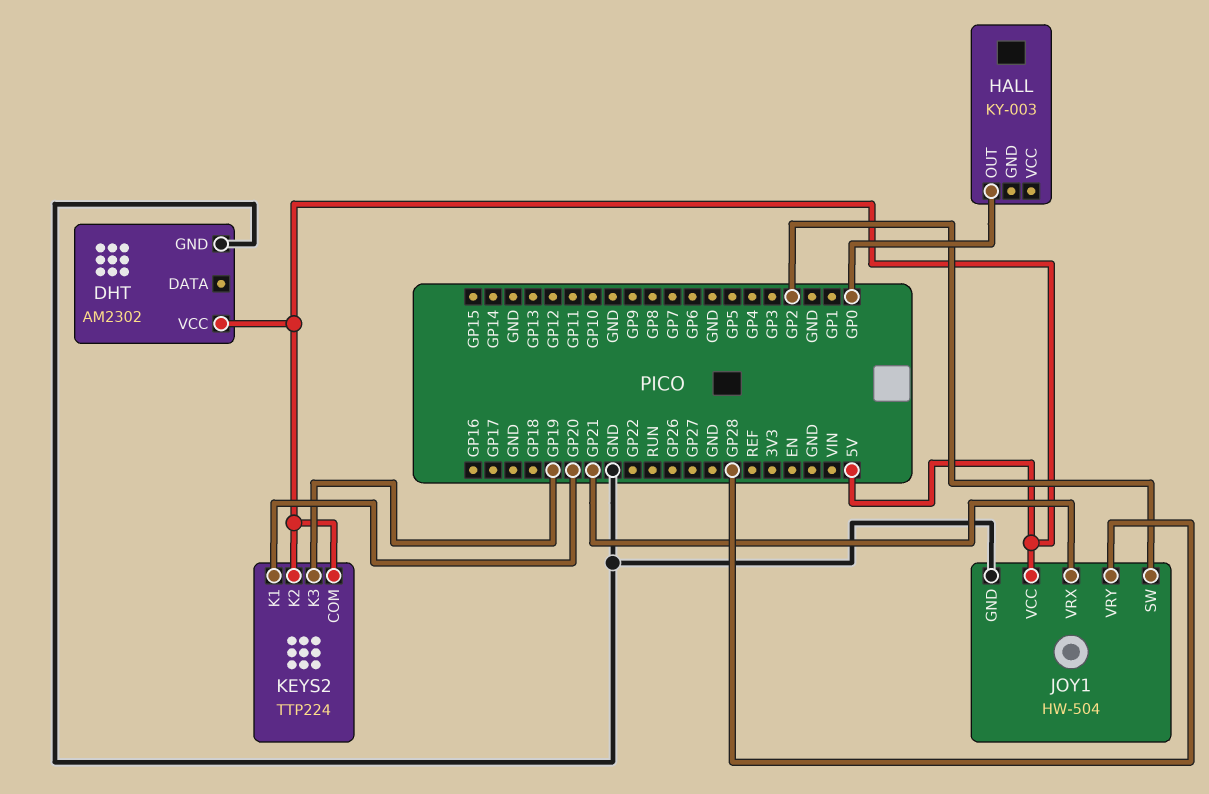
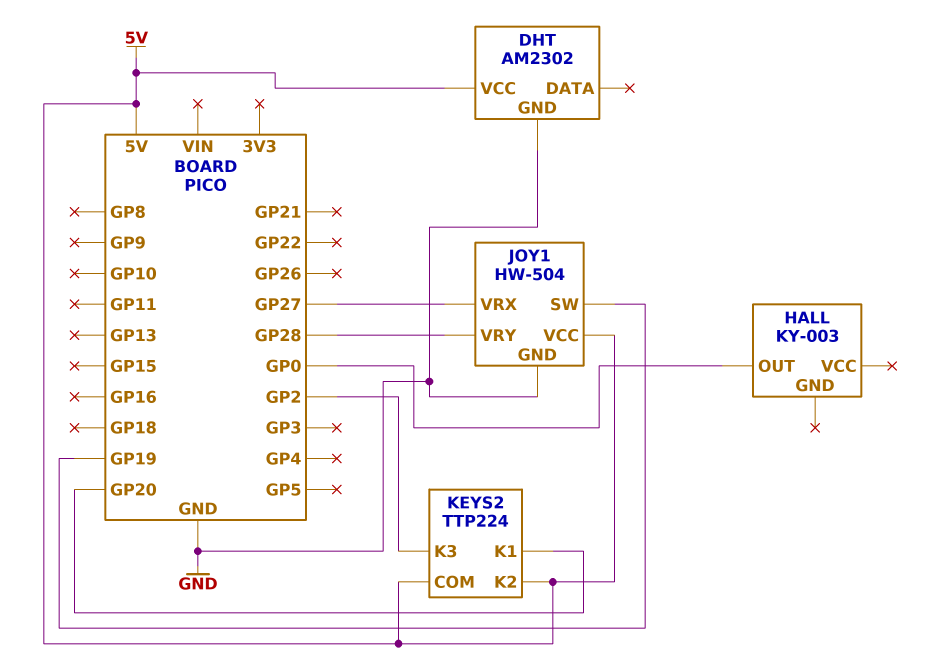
JOY1 pin SW: GP2 -> GP19
JOY1 pin VRX: GP21 -> GP27
KEYS2 pin K3: GP19 -> GP2

